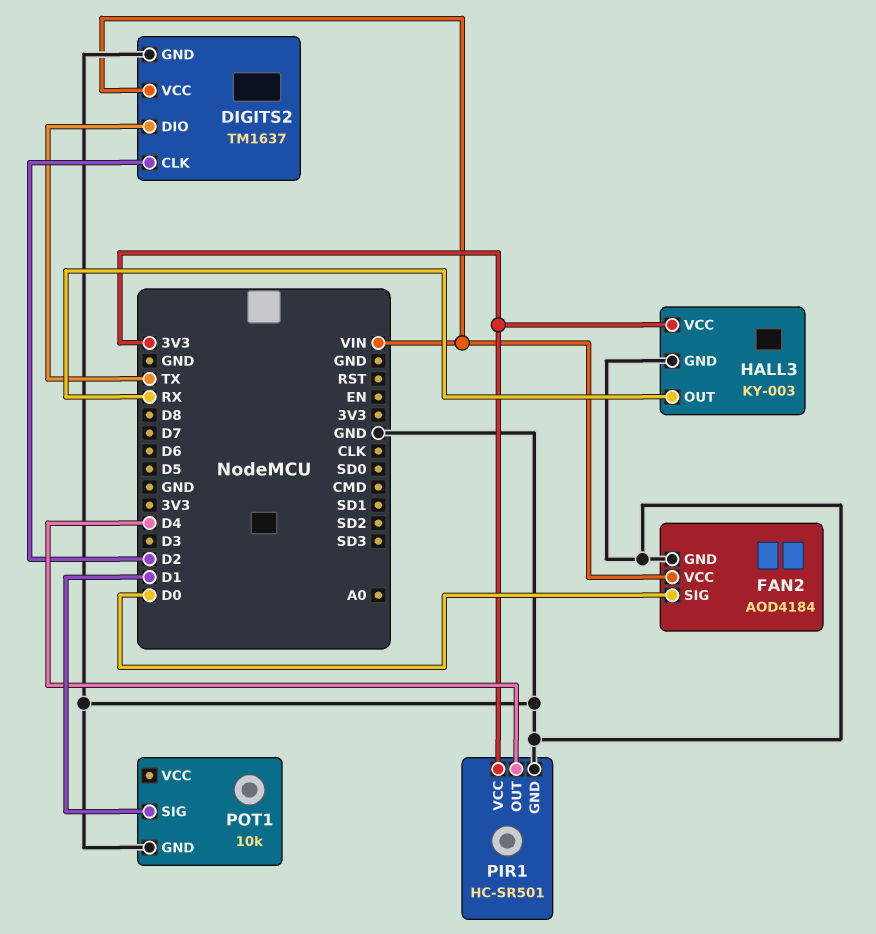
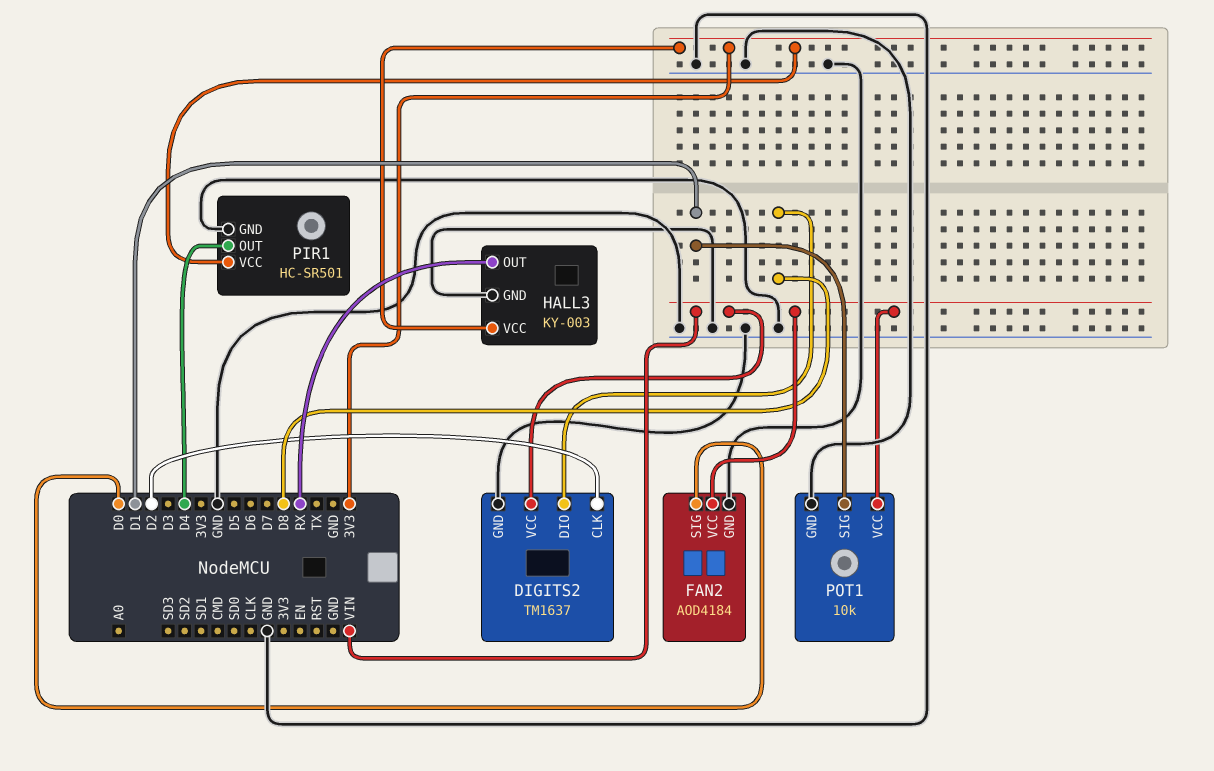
DIGITS2 pin DIO: TX -> D8
POT1 pin VCC: none -> VIN

